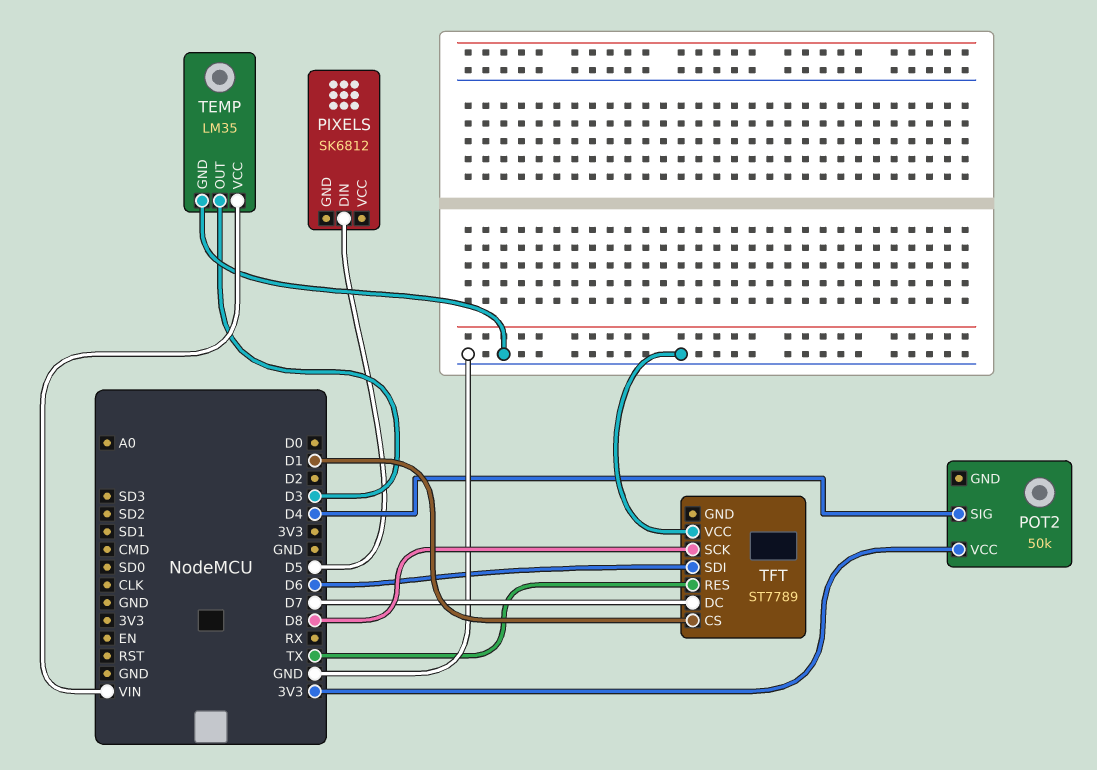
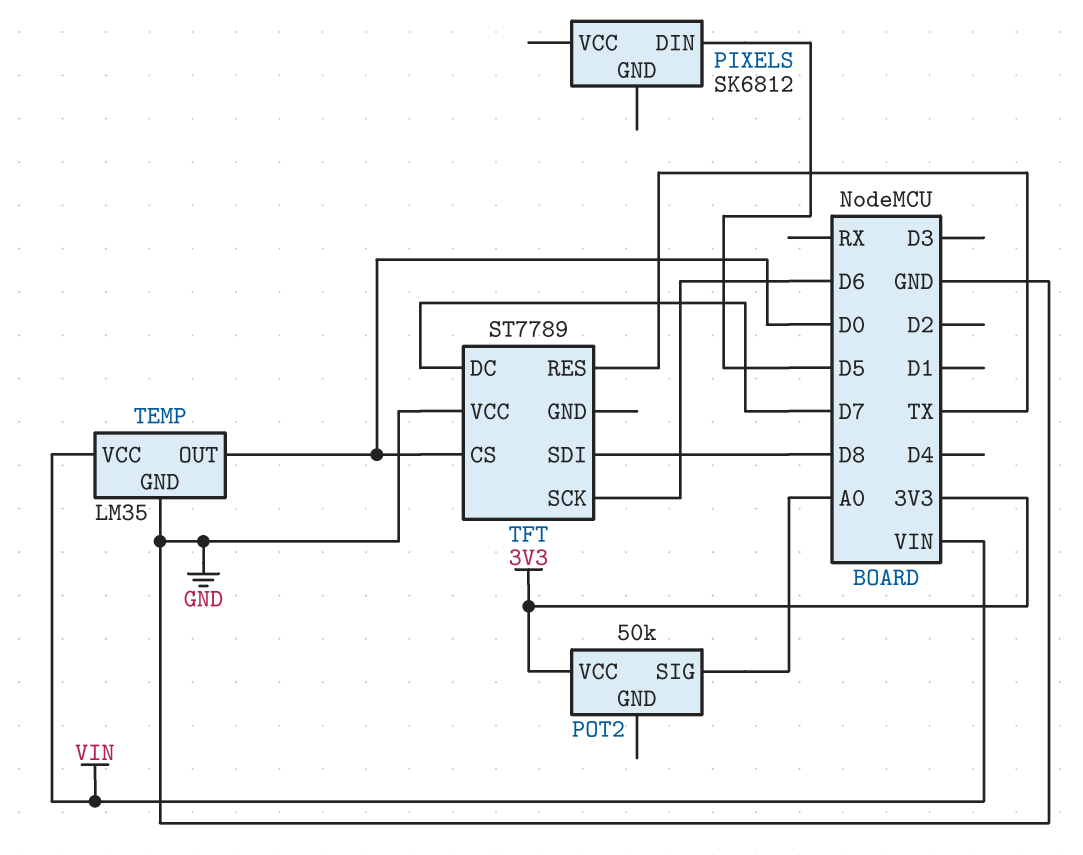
POT2 pin SIG: D4 -> A0
TEMP pin OUT: D3 -> D0
TFT pin CS: D1 -> D0
TFT pin SCK: D8 -> D6
TFT pin SDI: D6 -> D8

